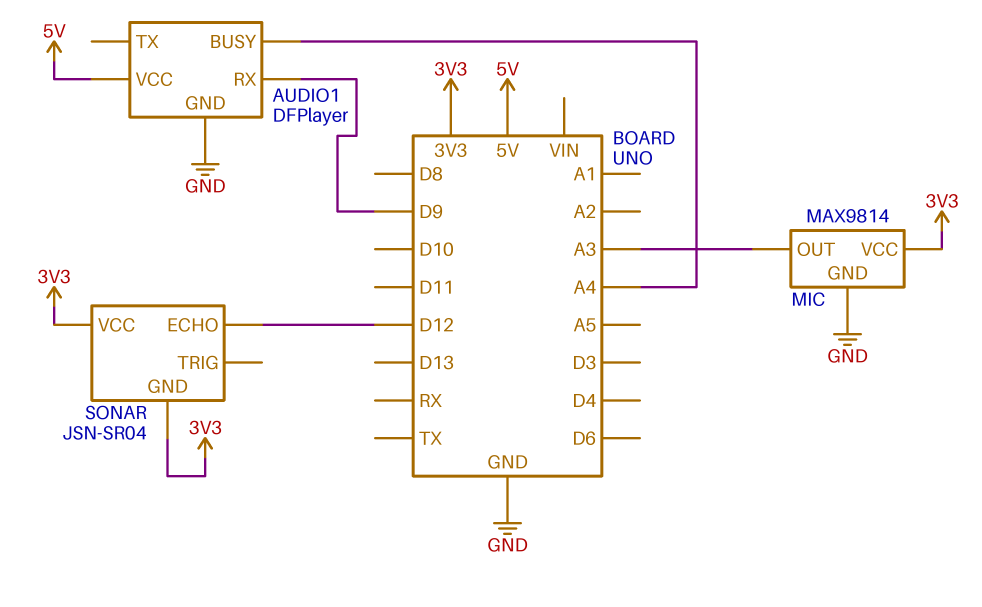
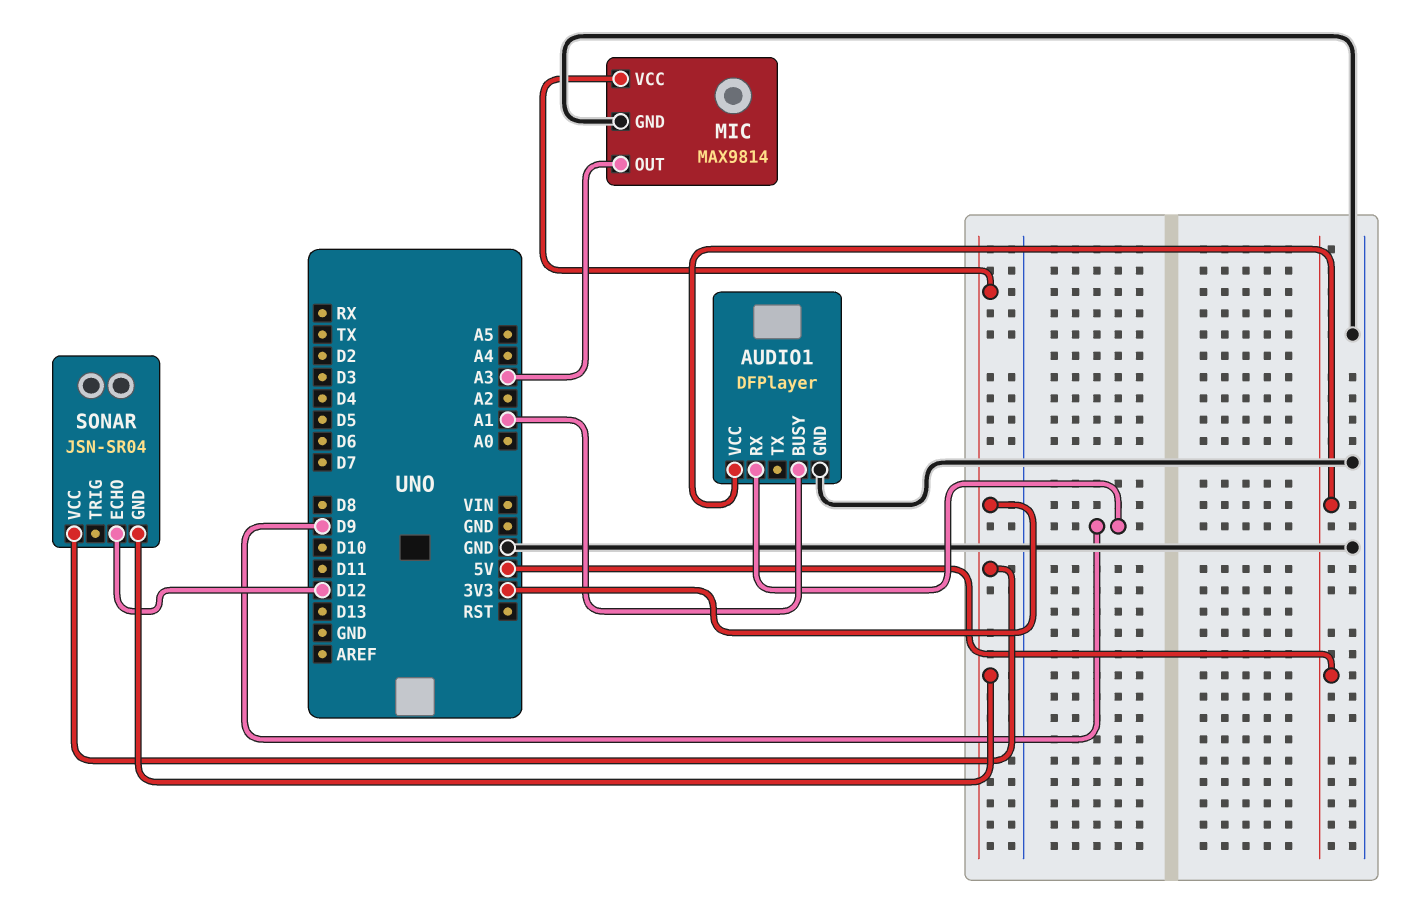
AUDIO1 pin BUSY: A4 -> A1

